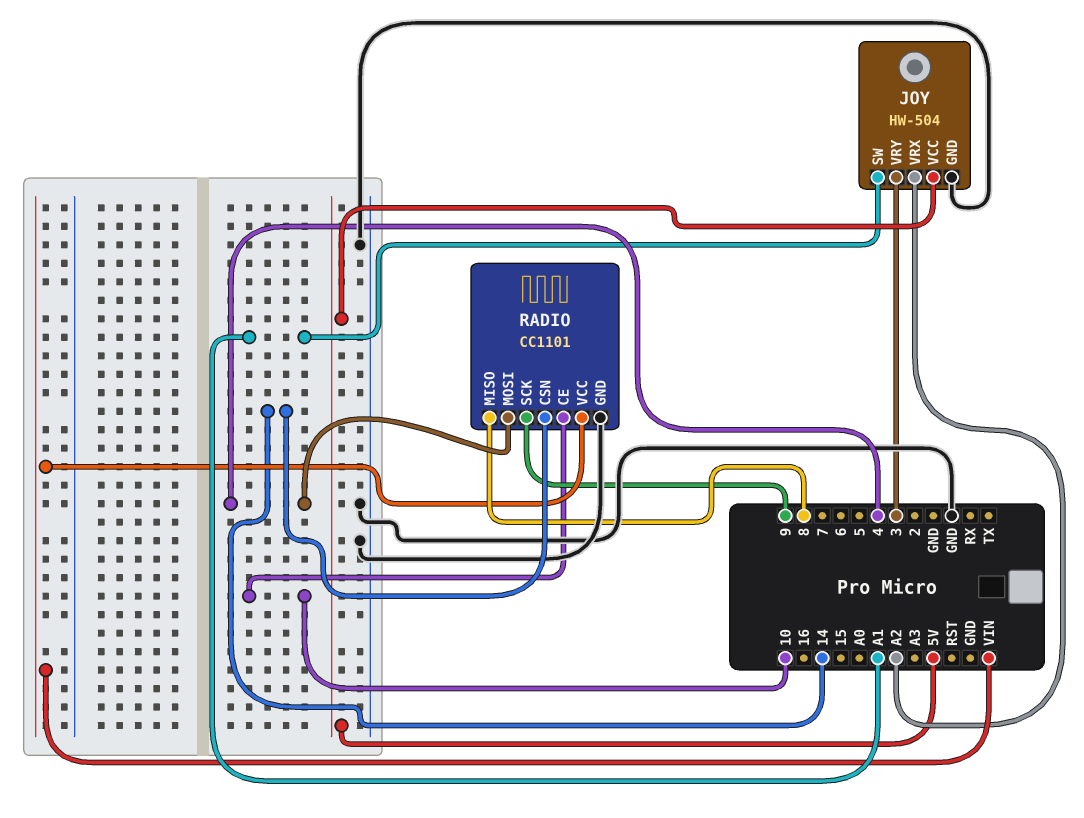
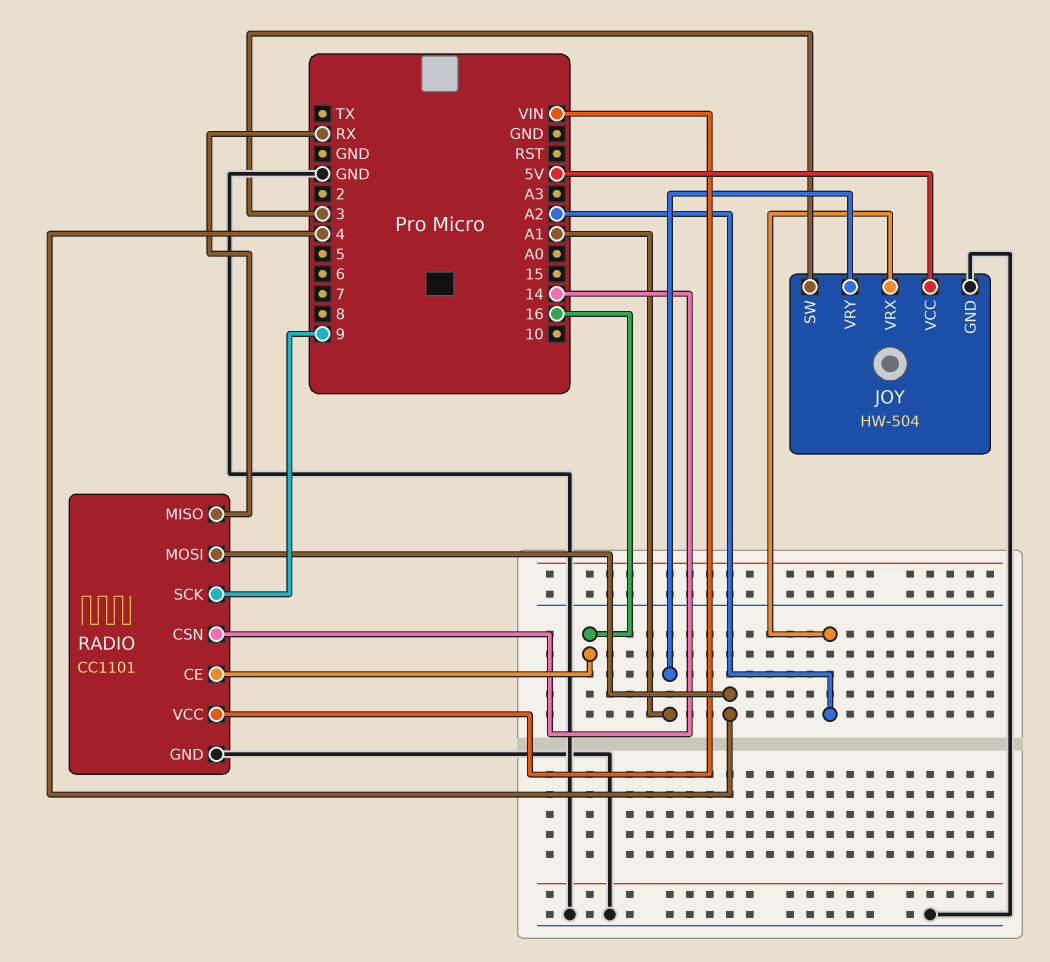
JOY pin SW: A1 -> 3
JOY pin VRY: 3 -> A1
RADIO pin CE: 10 -> 16
RADIO pin MISO: 8 -> RX

